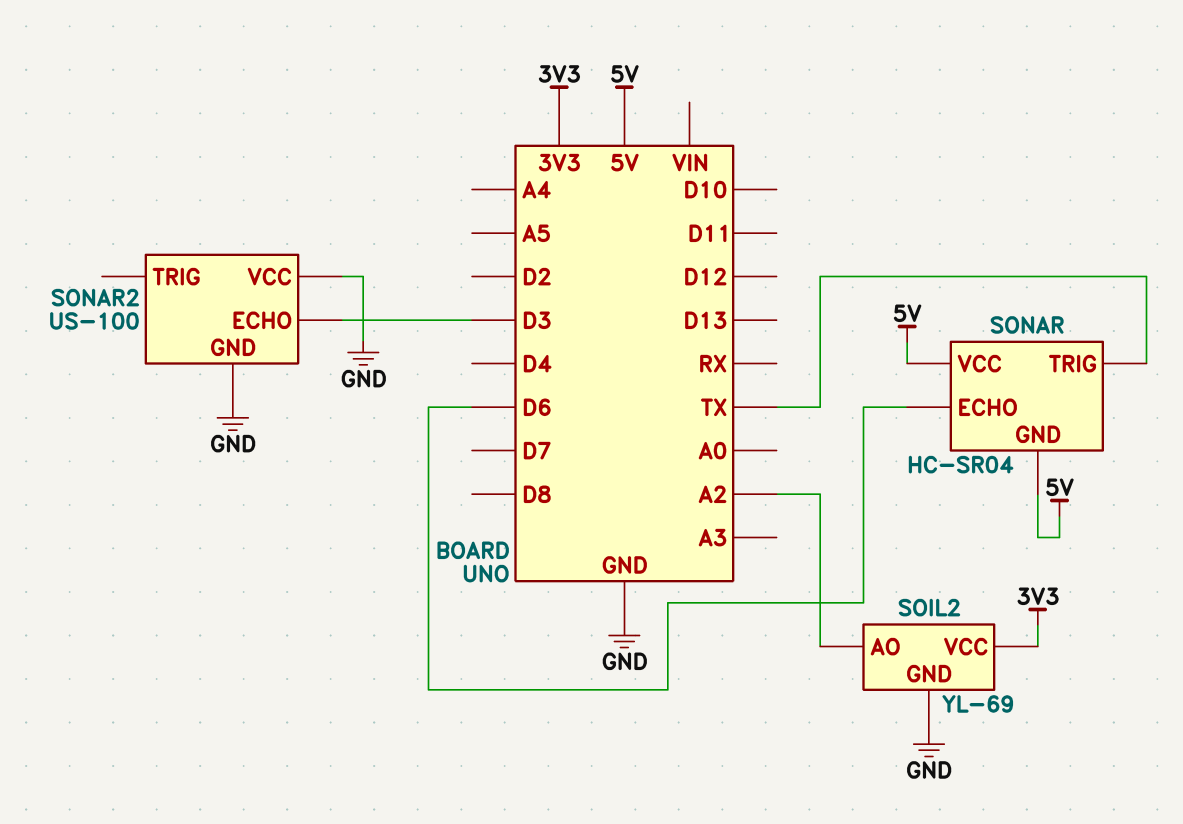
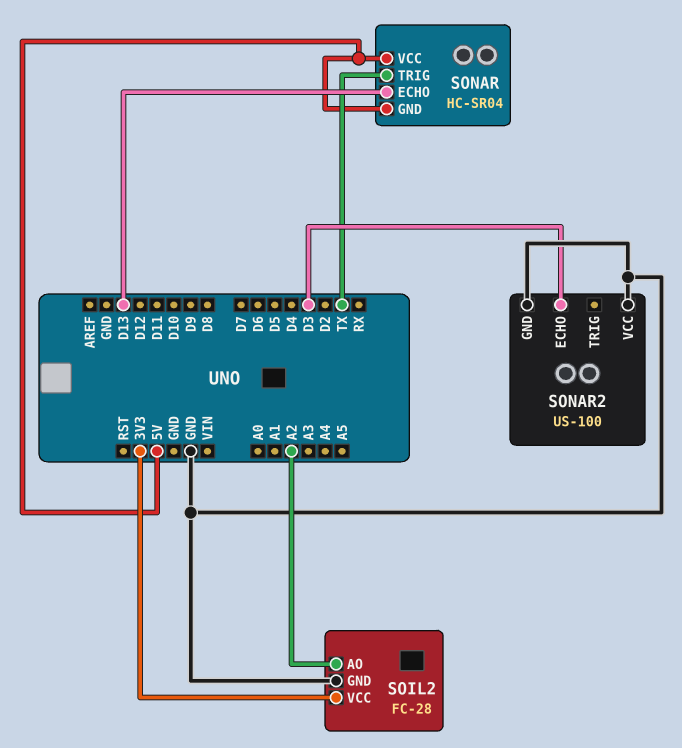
SOIL2: YL-69 -> FC-28
SONAR pin ECHO: D6 -> D13

